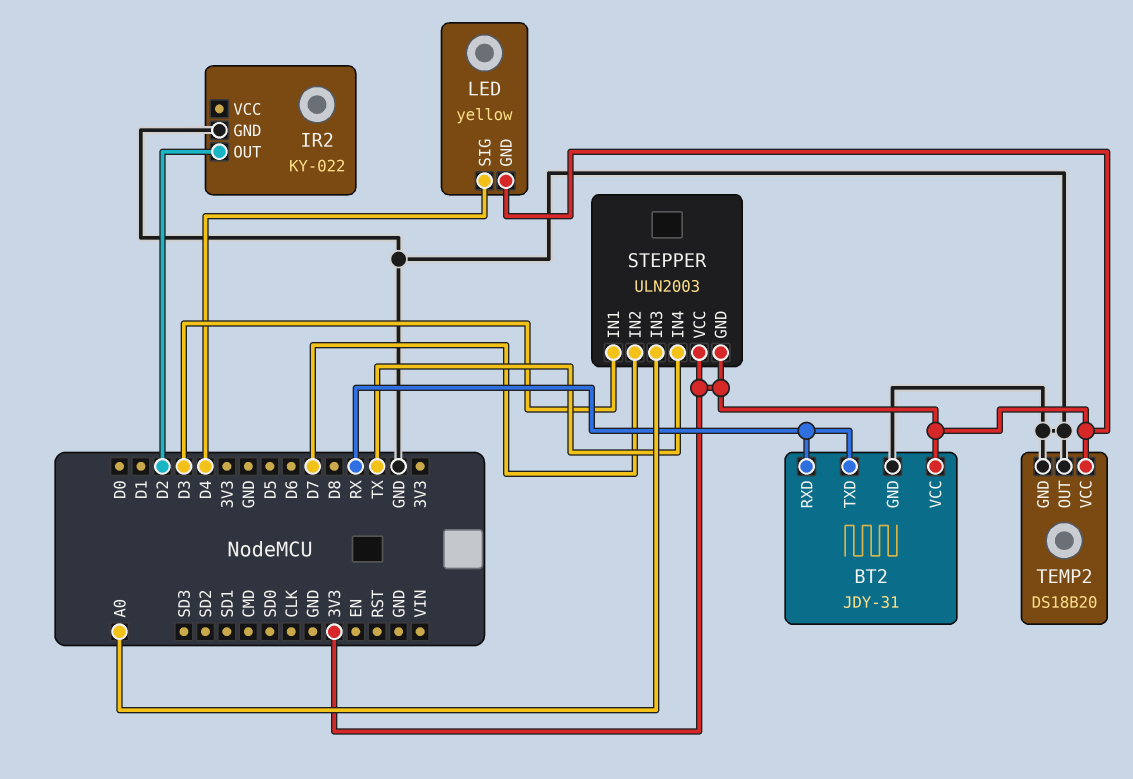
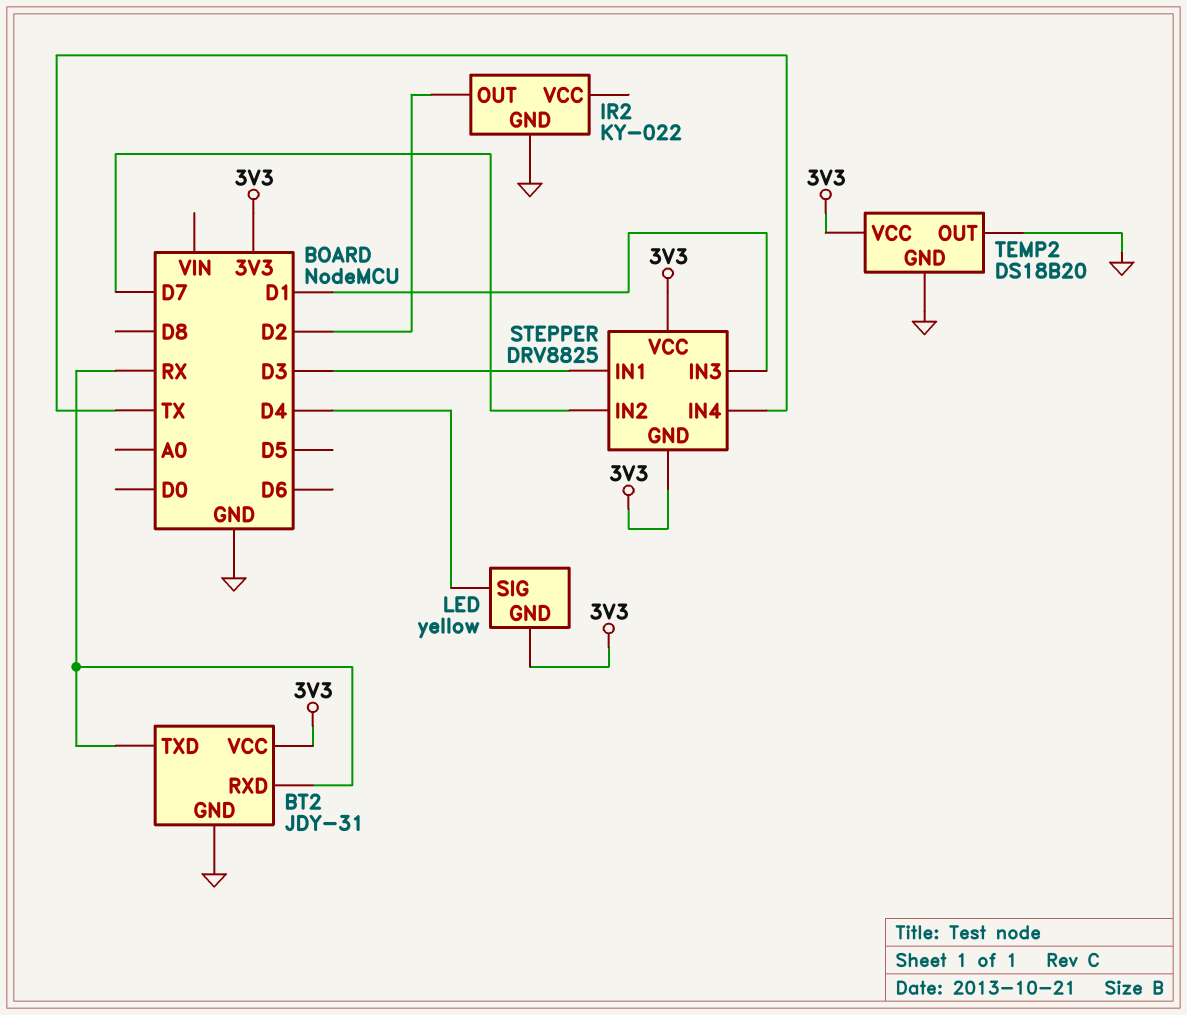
STEPPER: ULN2003 -> DRV8825
STEPPER pin IN3: A0 -> D1

